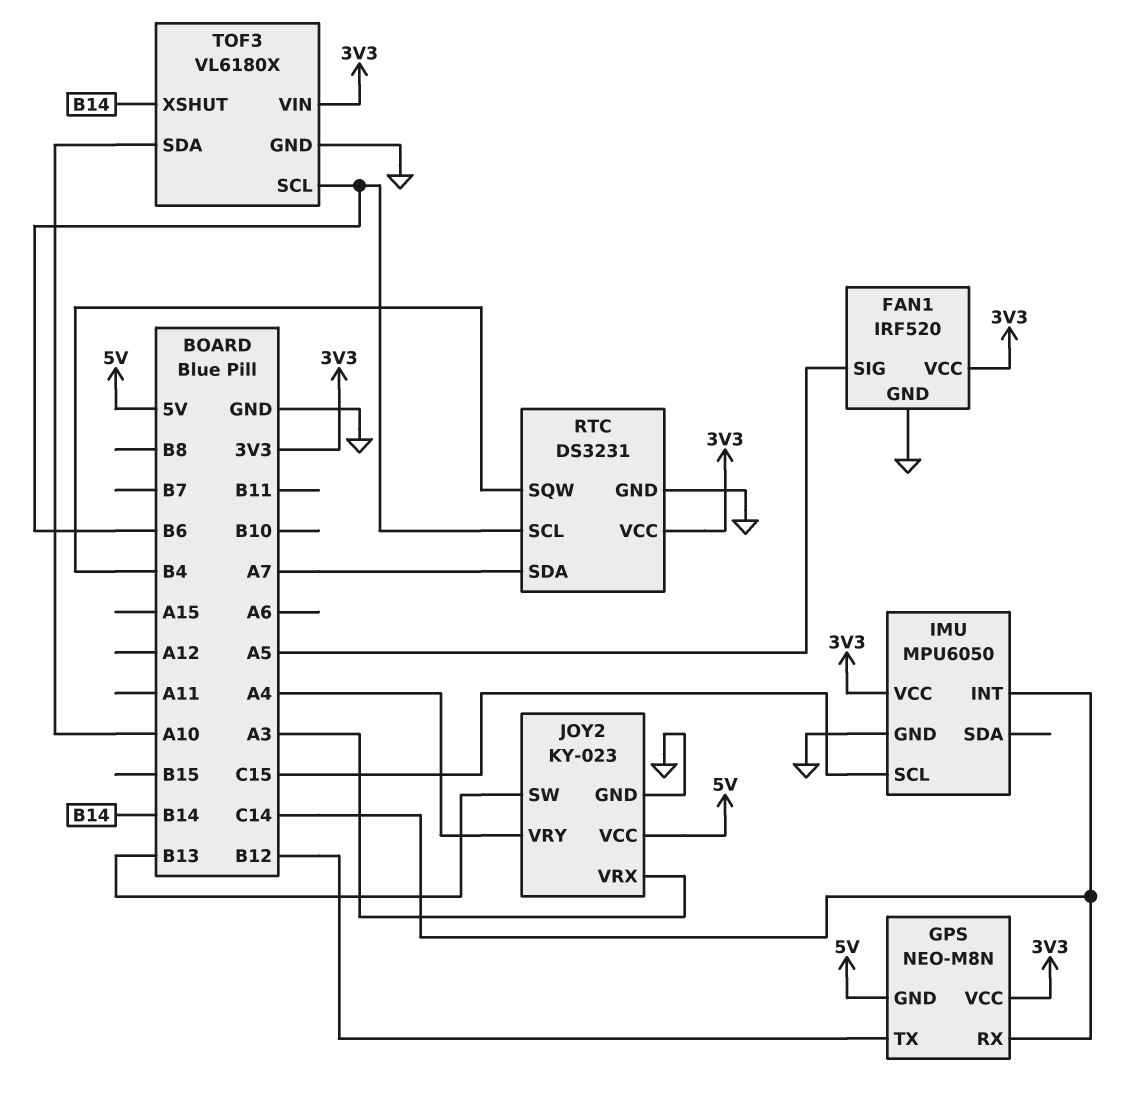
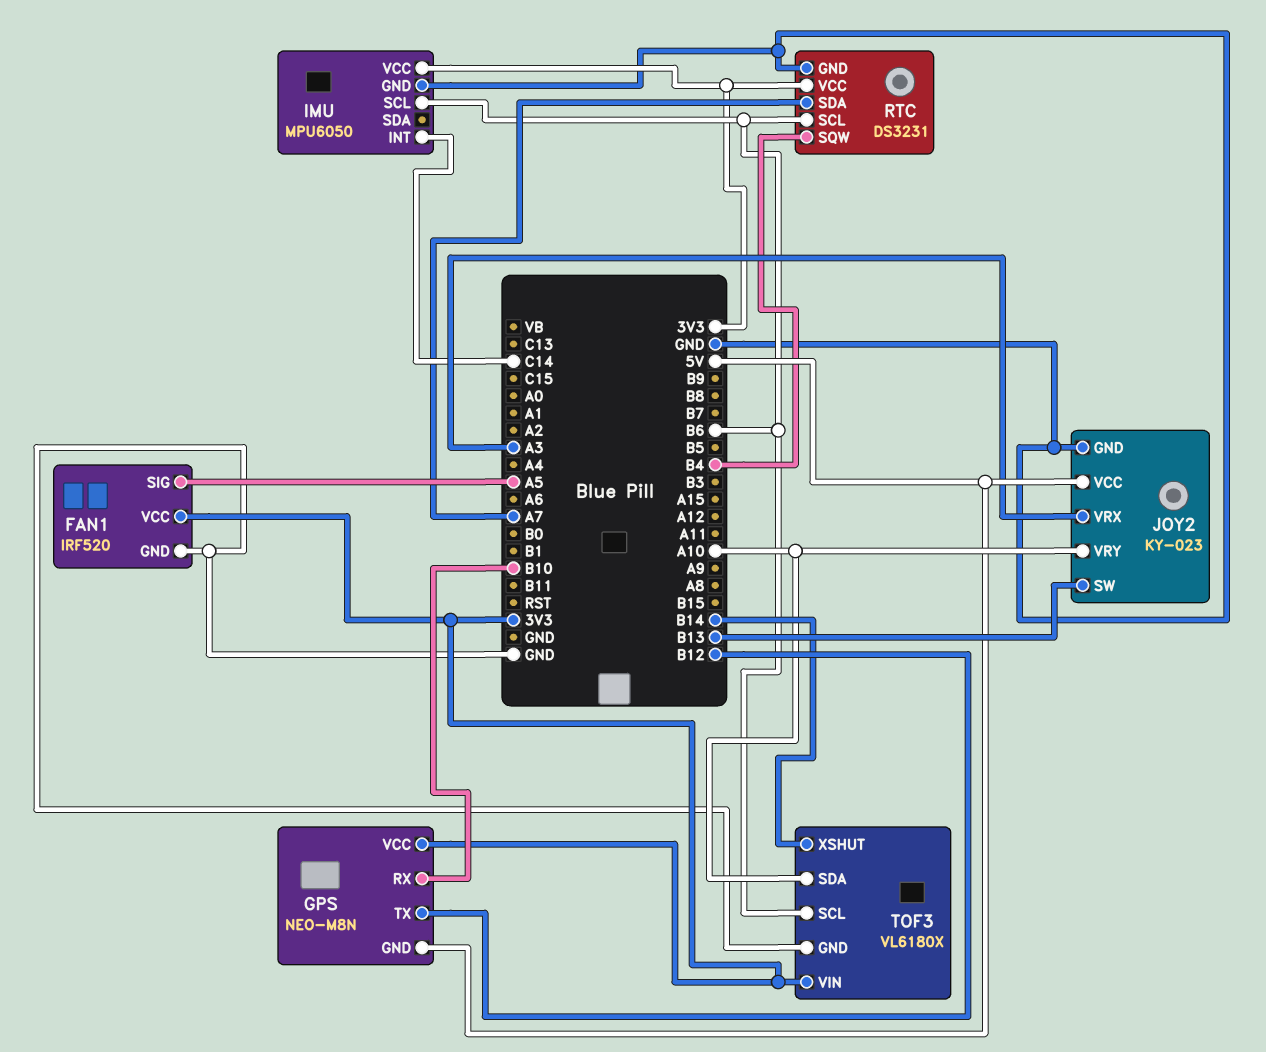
GPS pin RX: C14 -> B10
IMU pin SCL: C15 -> B6
JOY2 pin VRY: A4 -> A10

